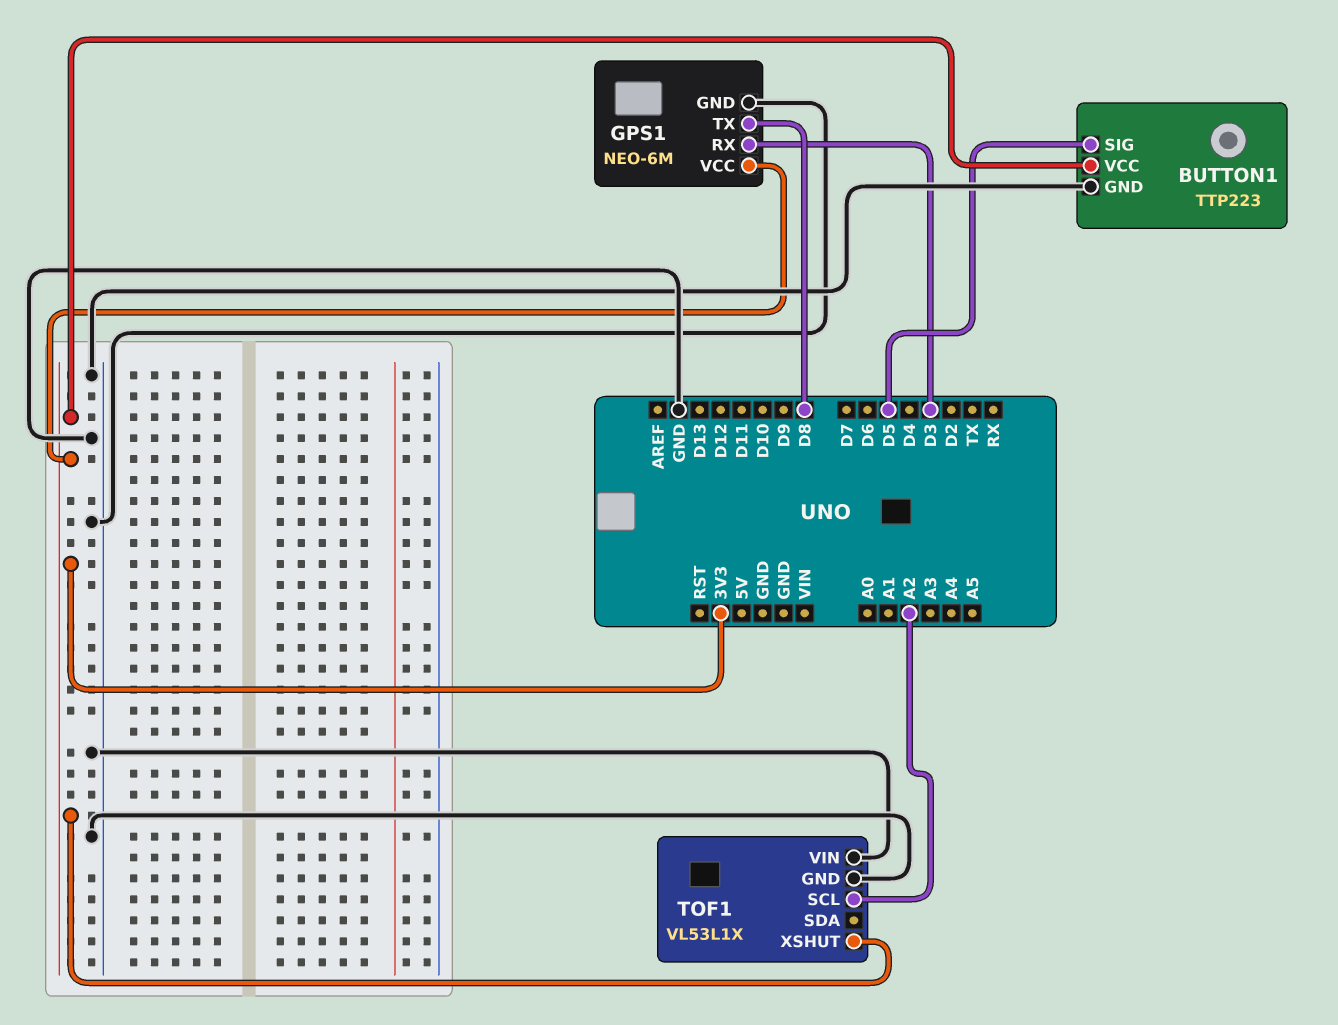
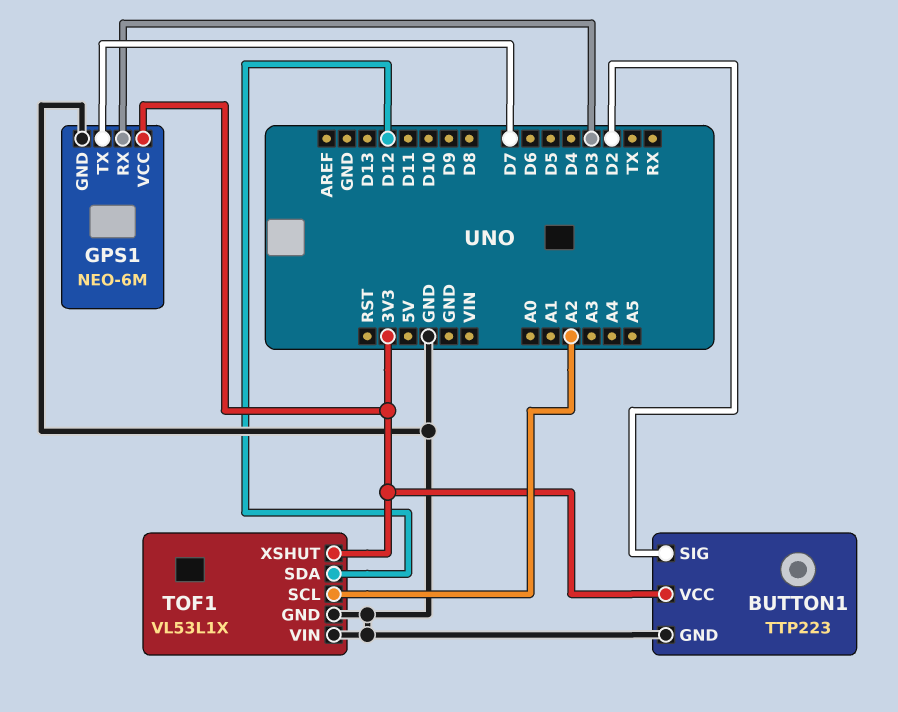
BUTTON1 pin SIG: D5 -> D2
GPS1 pin TX: D8 -> D7
TOF1 pin SDA: none -> D12

